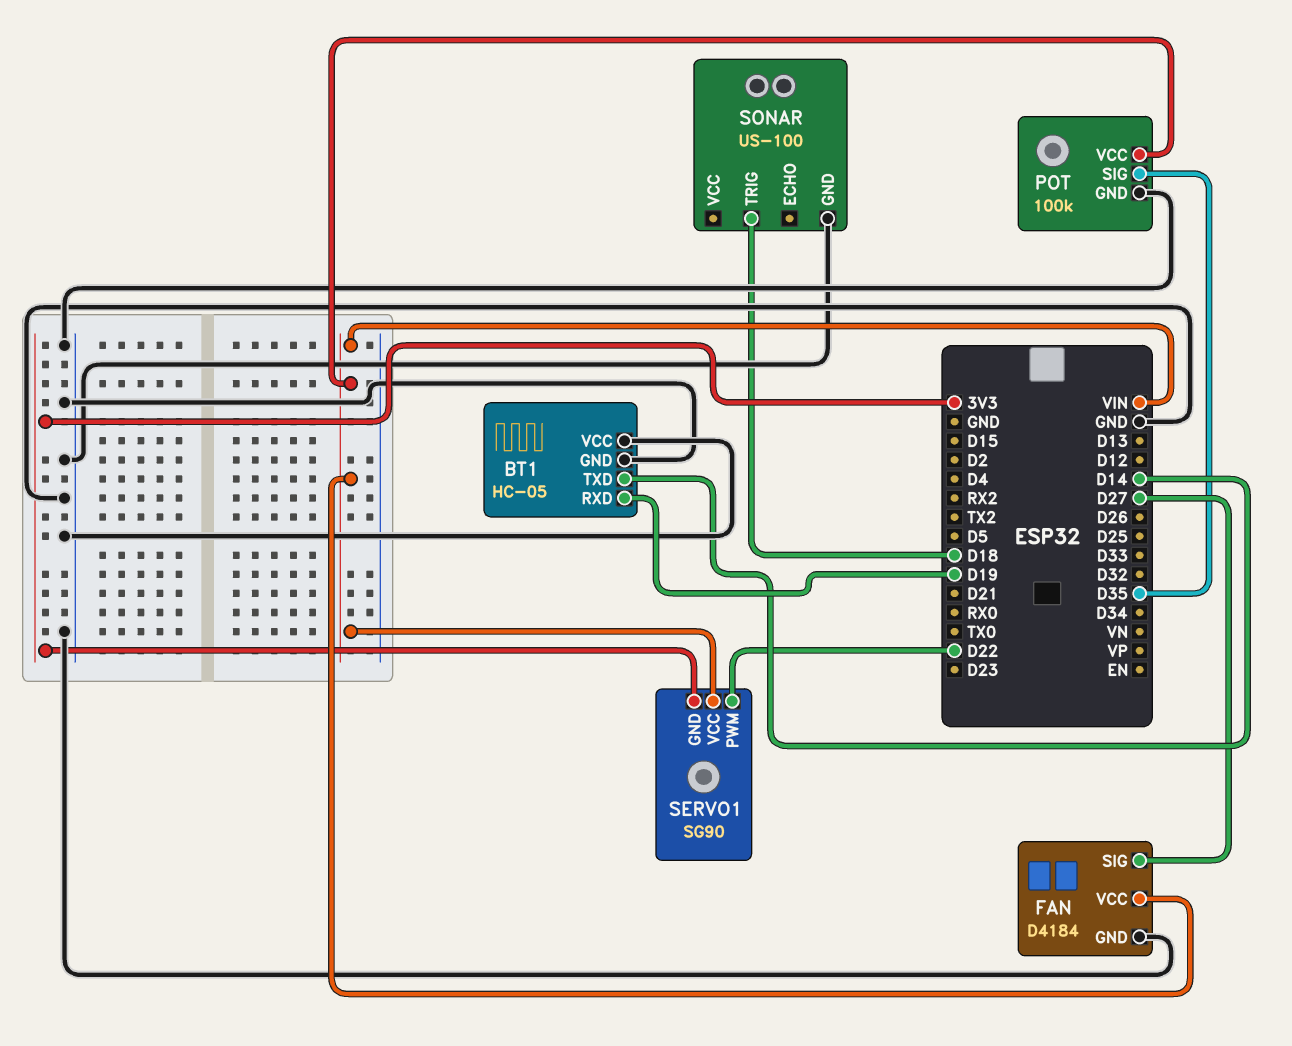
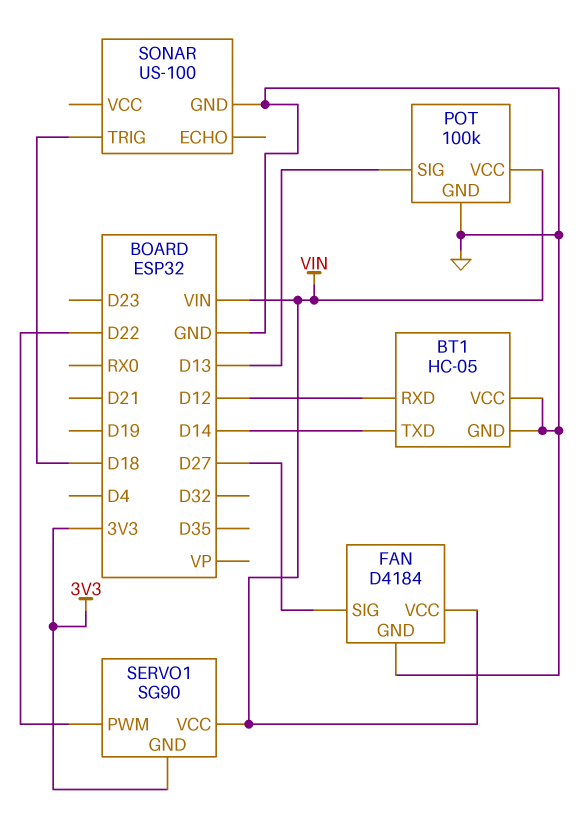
BT1 pin RXD: D19 -> D12
POT pin SIG: D35 -> D13

